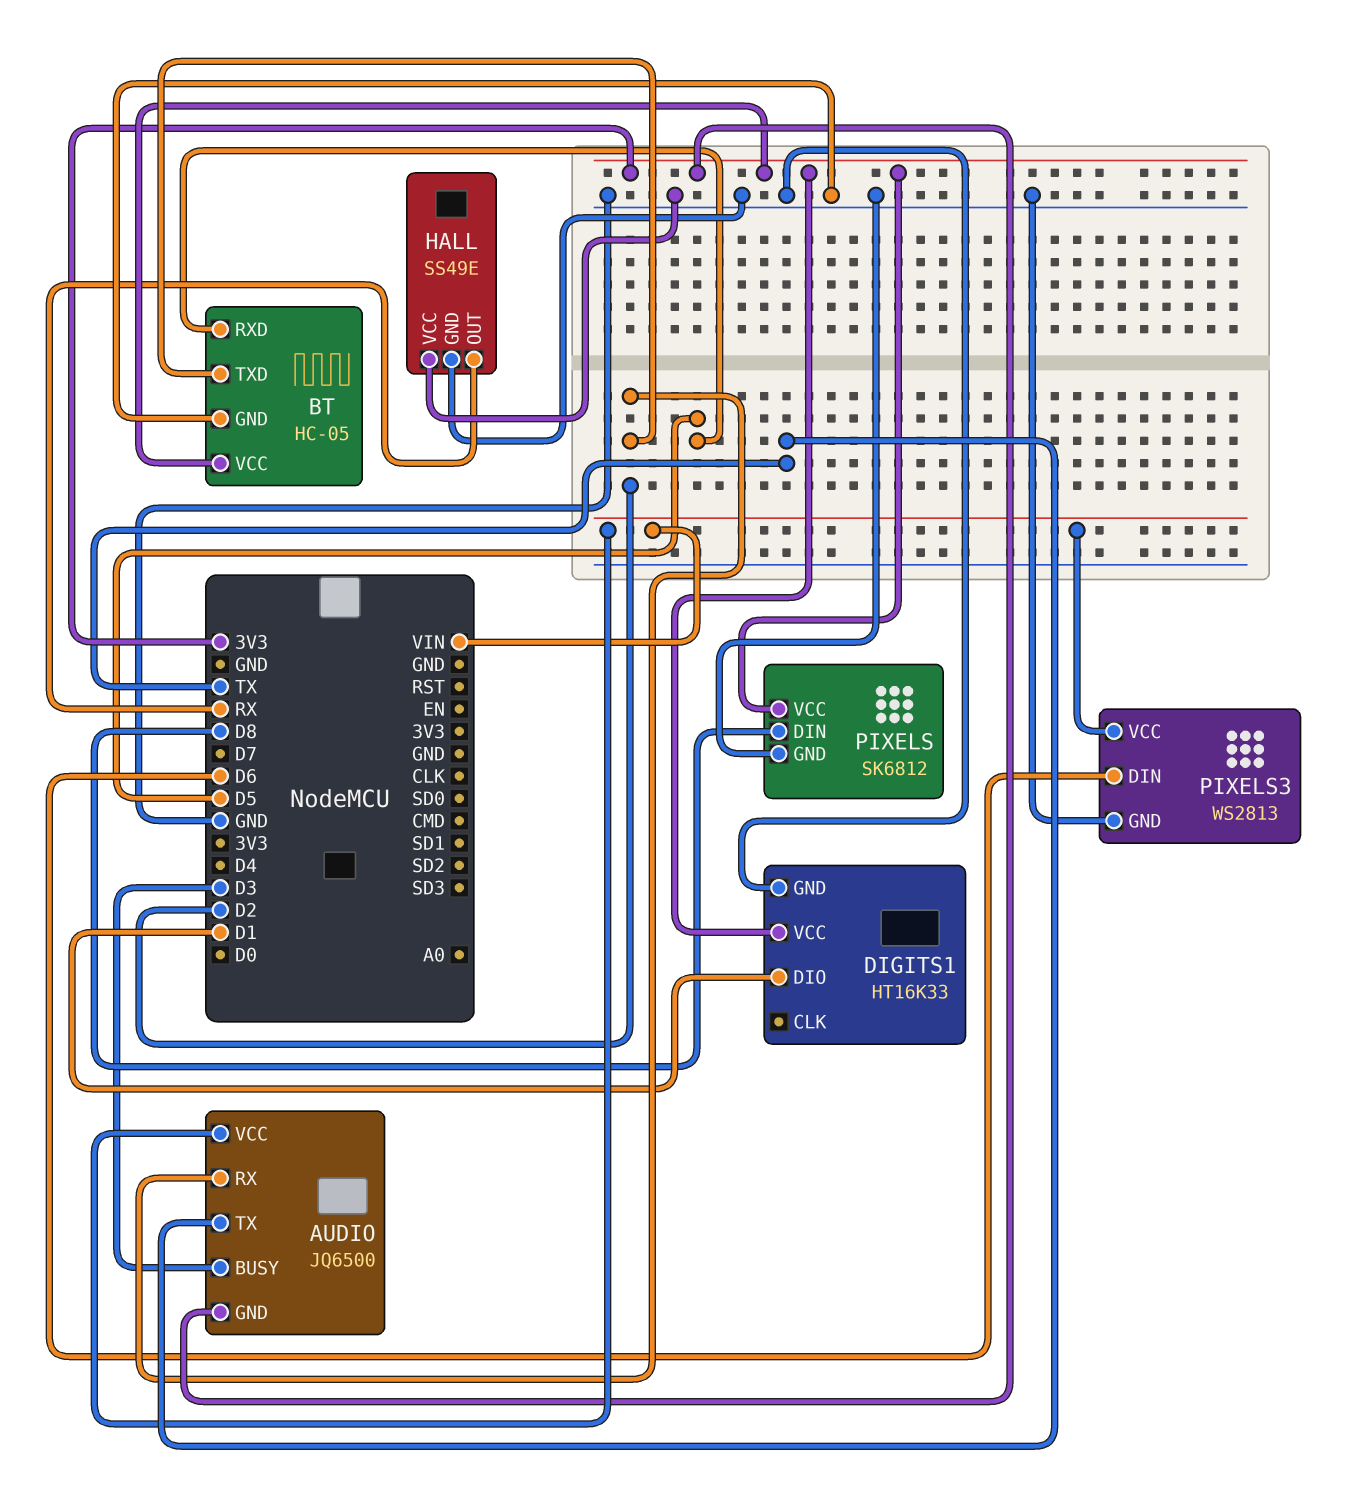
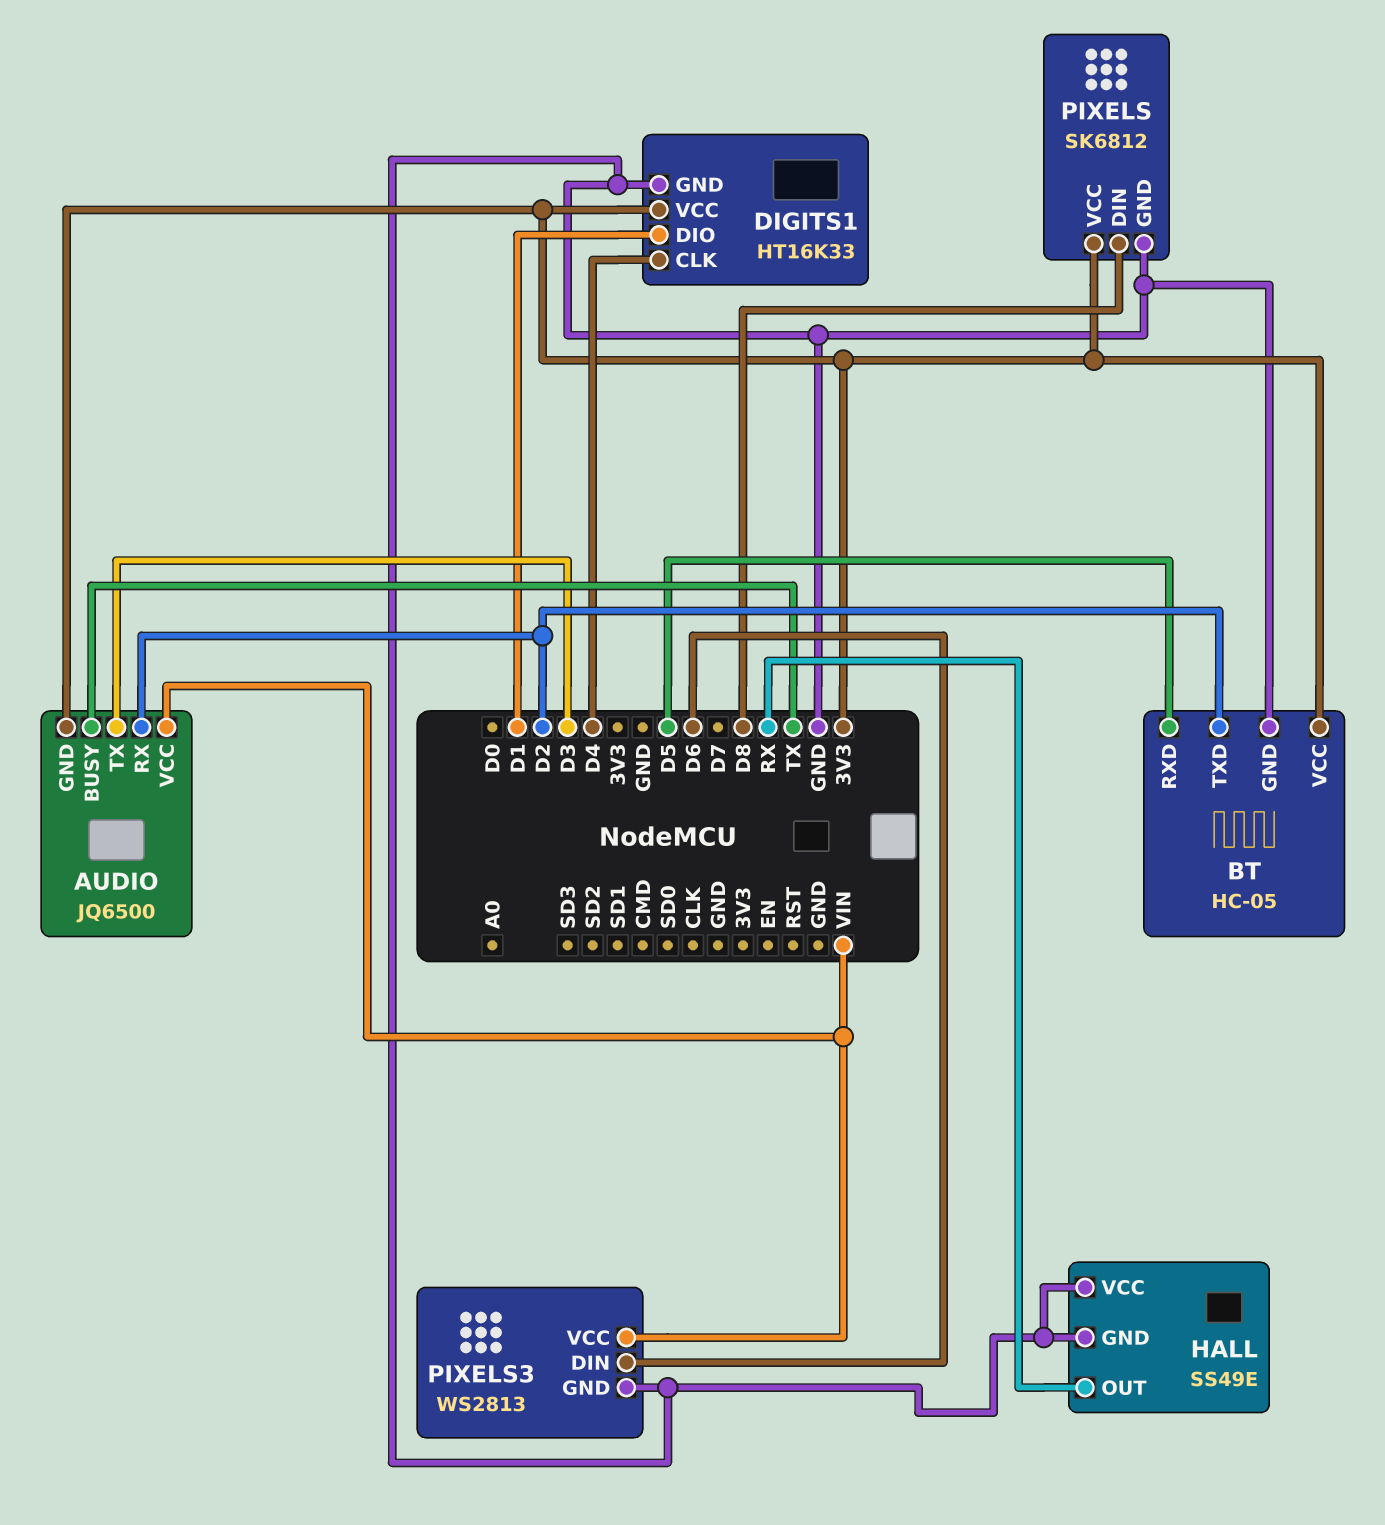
AUDIO pin BUSY: D3 -> TX
AUDIO pin TX: TX -> D3
DIGITS1 pin CLK: none -> D4

